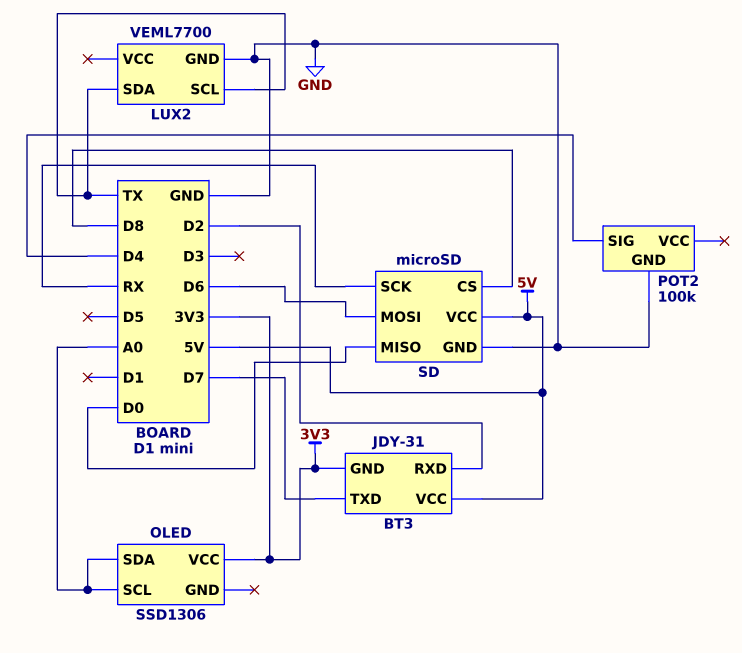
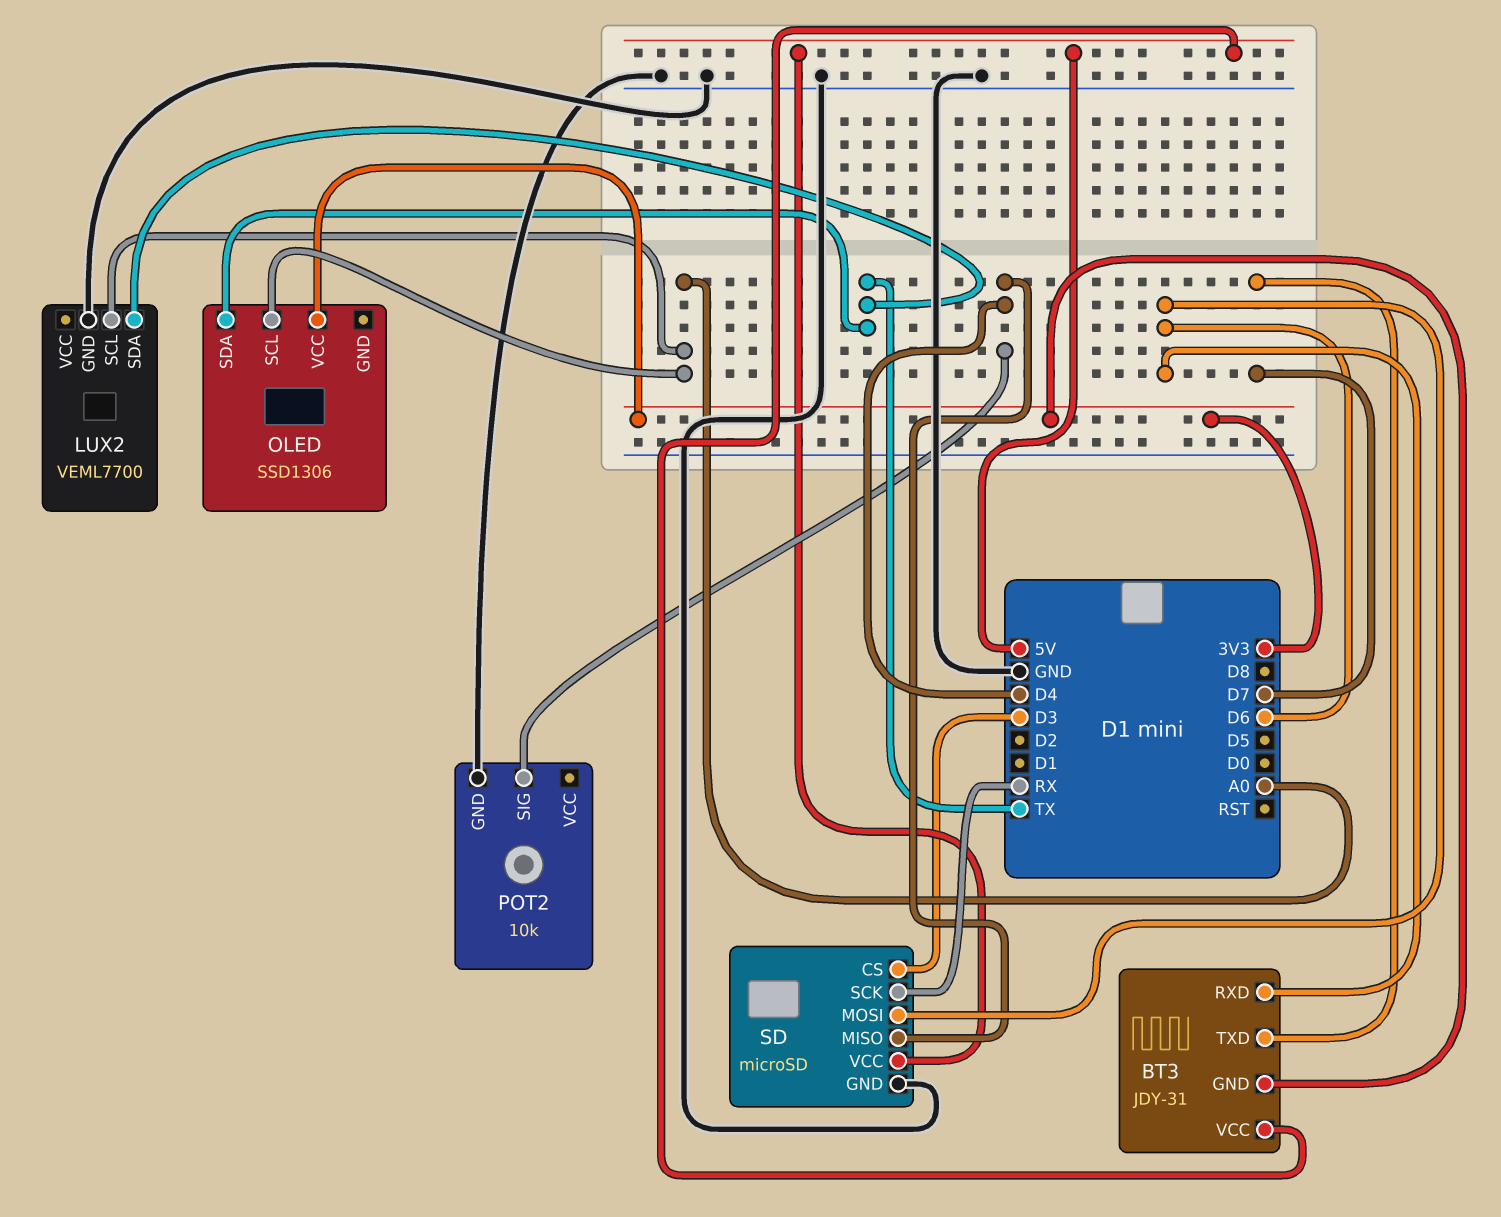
BT3 pin RXD: D2 -> D6
LUX2 pin SCL: TX -> A0
OLED pin SDA: A0 -> TX
POT2: 100k -> 10k
SD pin CS: D8 -> D3
SD pin MISO: D0 -> D4

